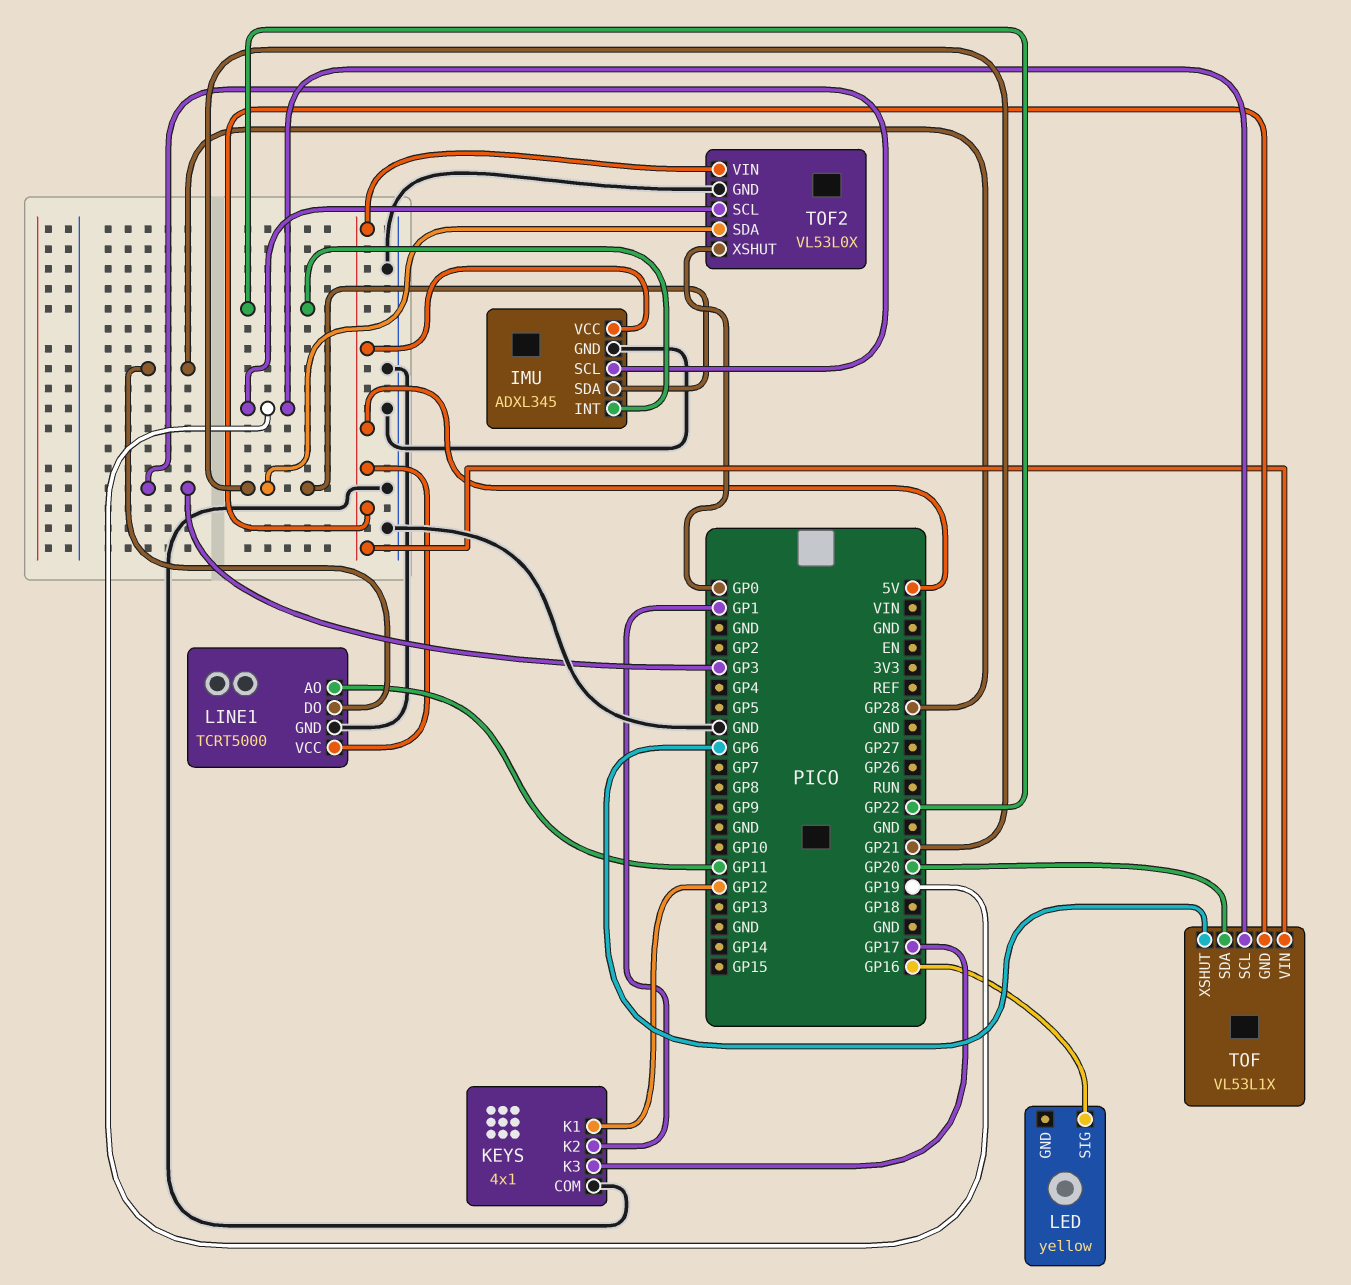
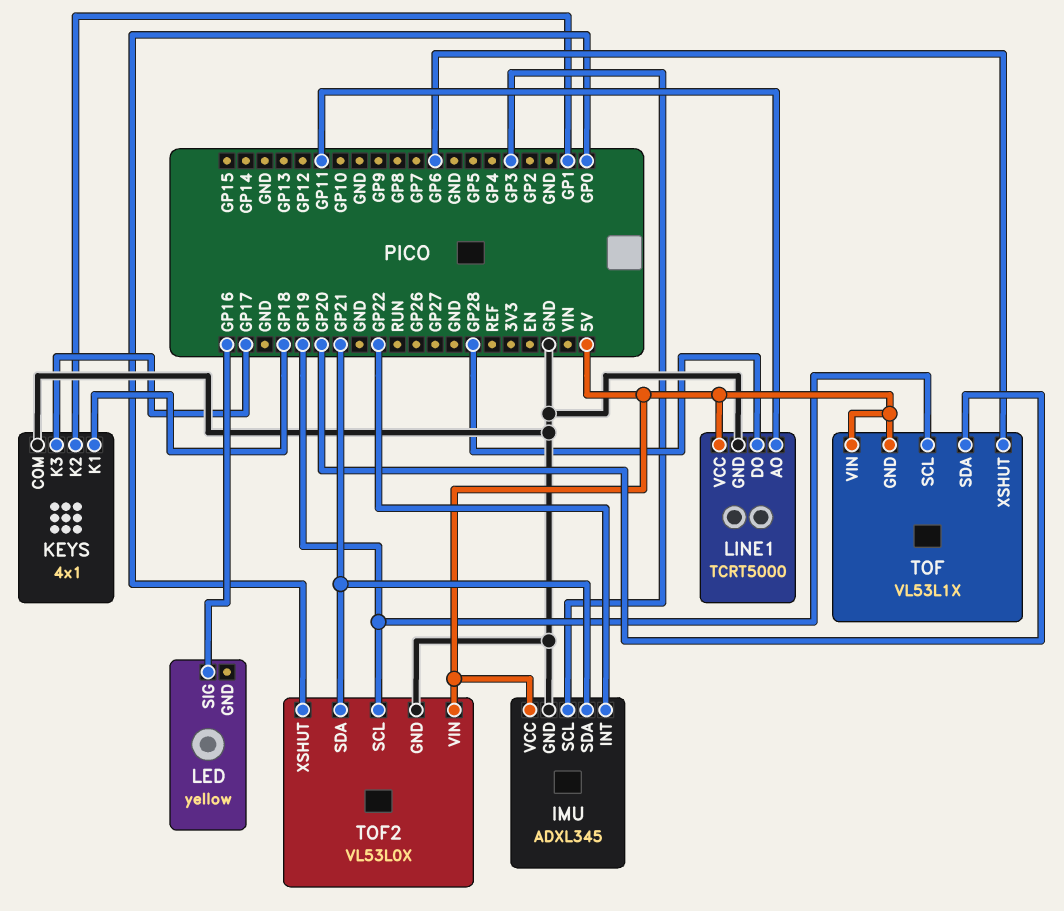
KEYS pin K1: GP12 -> GP18

